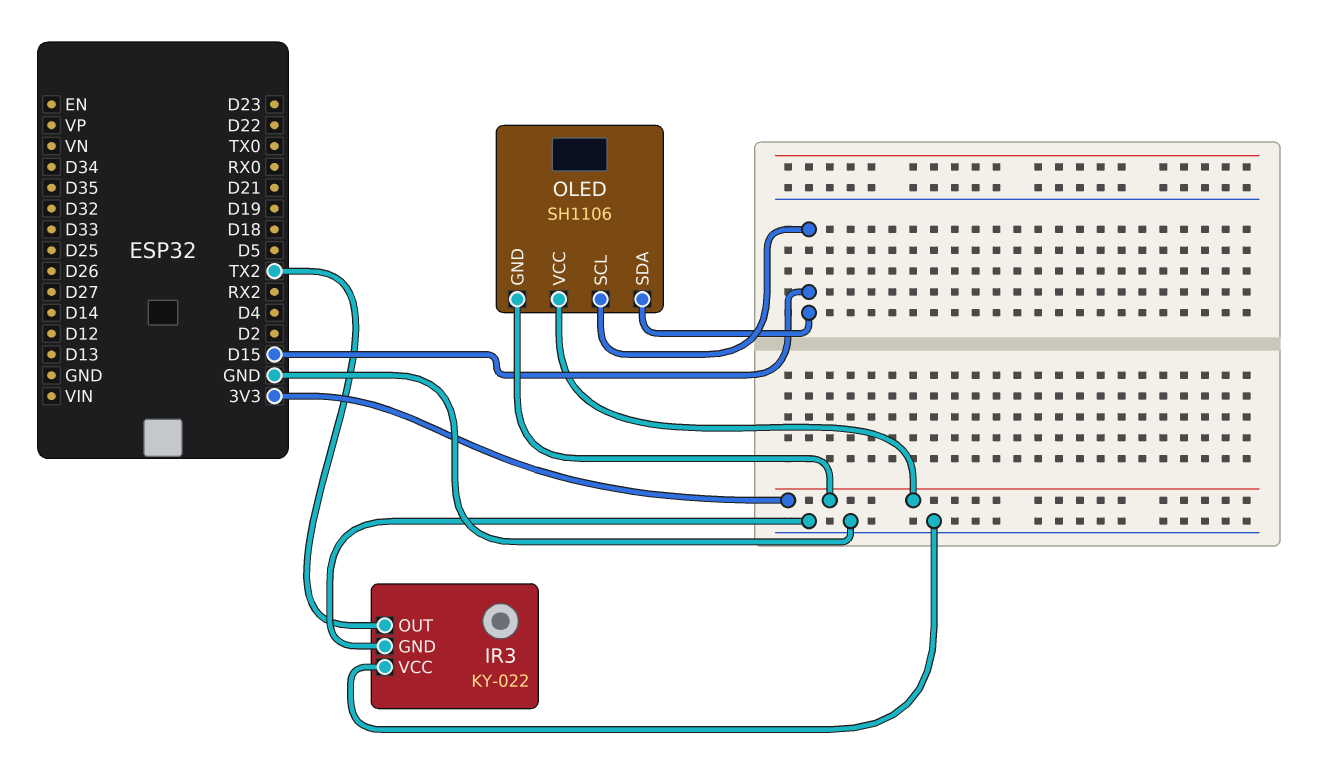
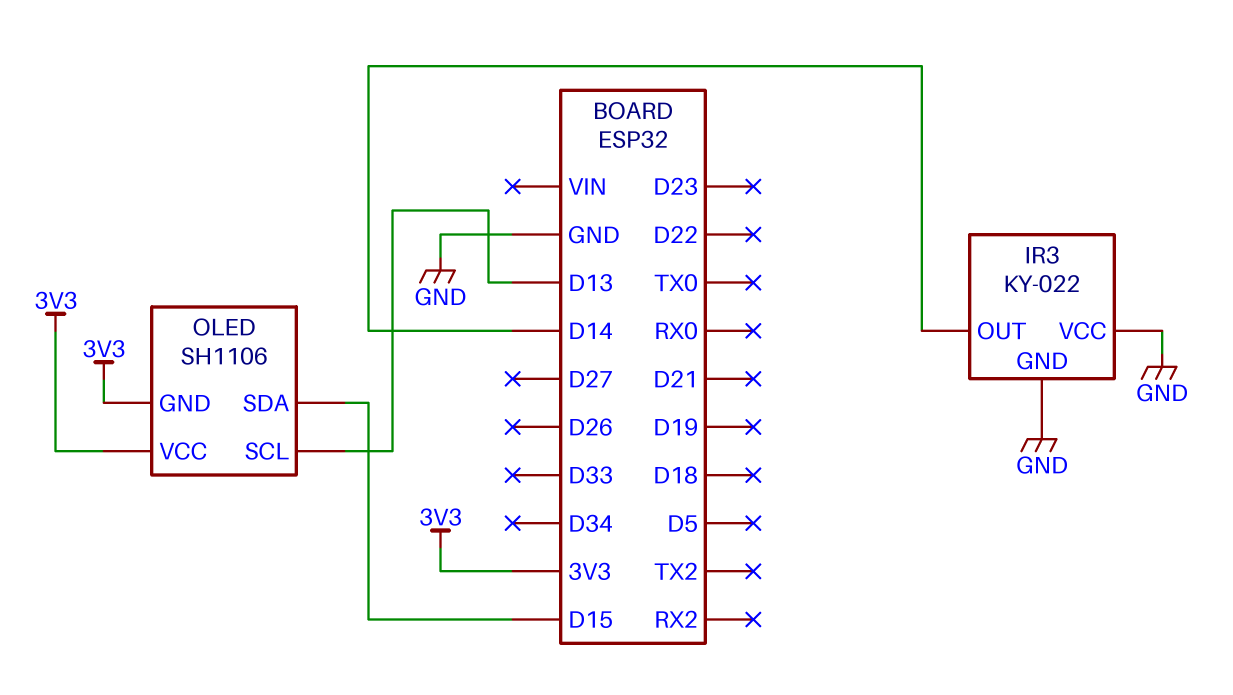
IR3 pin OUT: TX2 -> D14
OLED pin SCL: D15 -> D13

